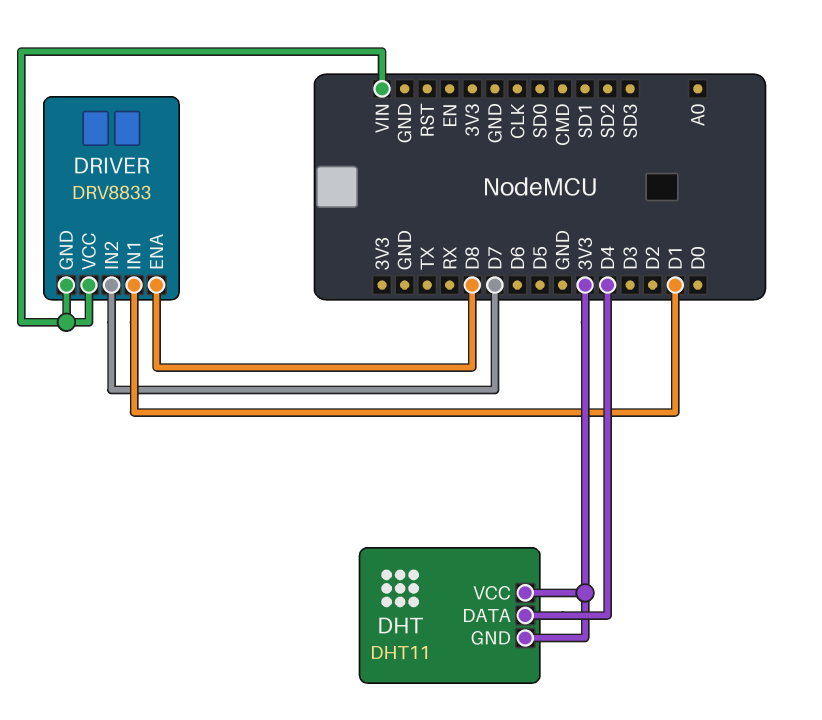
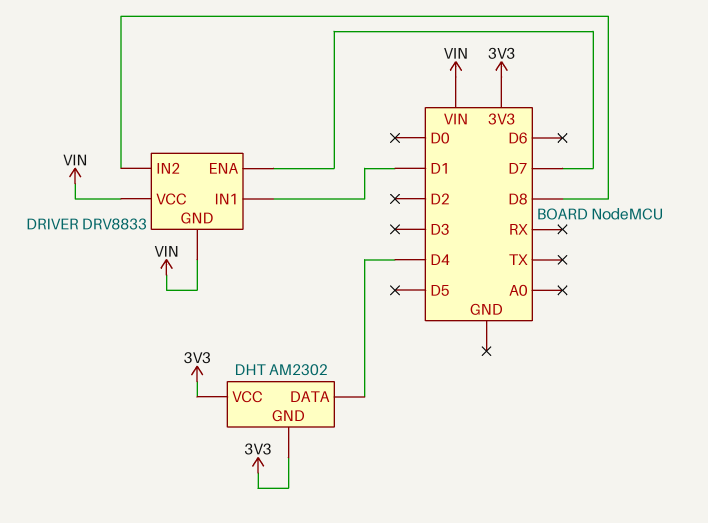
DHT: DHT11 -> AM2302
DRIVER pin ENA: D8 -> D7
DRIVER pin IN2: D7 -> D8

